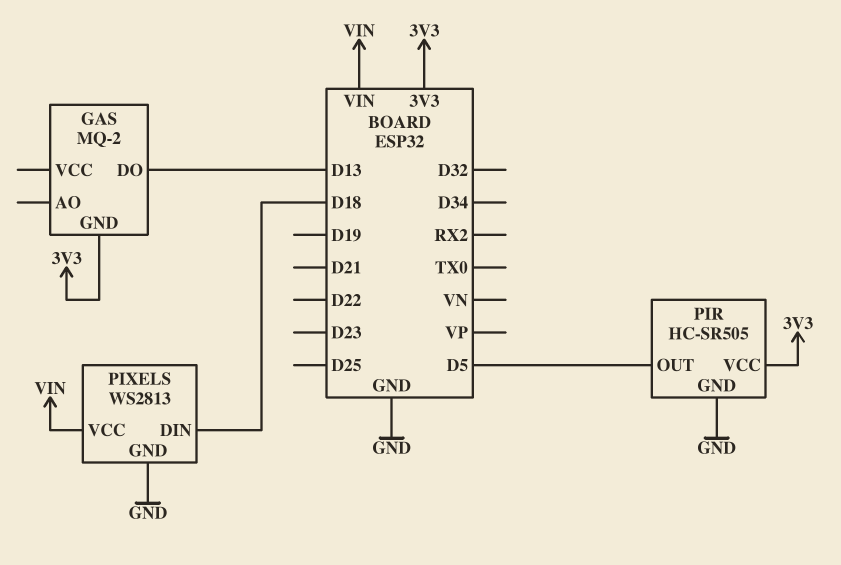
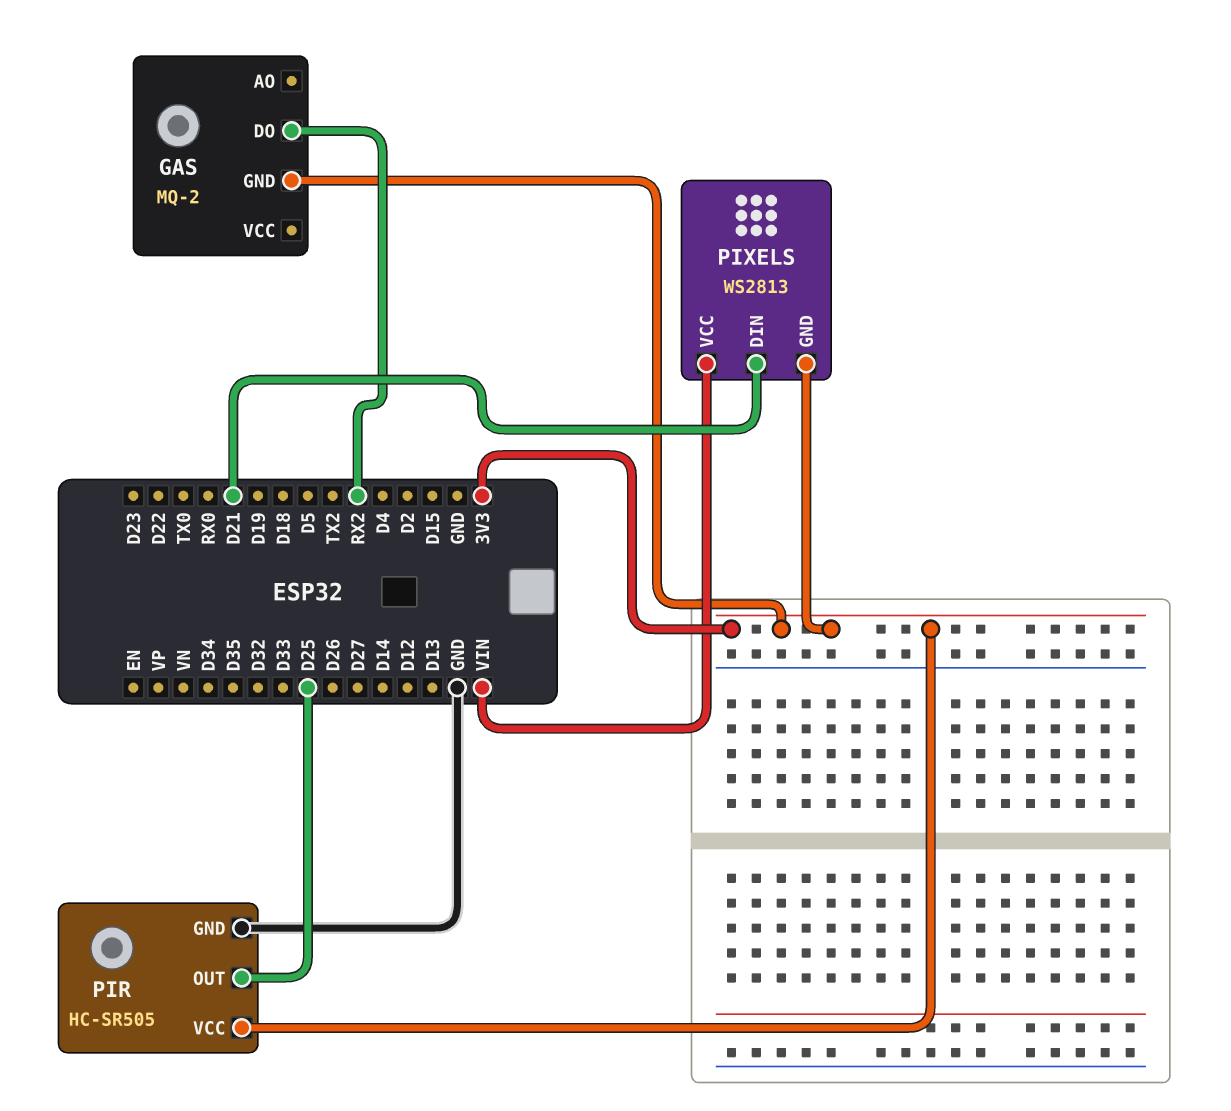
GAS pin DO: D13 -> RX2
PIR pin OUT: D5 -> D25
PIXELS pin DIN: D18 -> D21
PIXELS pin GND: GND -> 3V3

